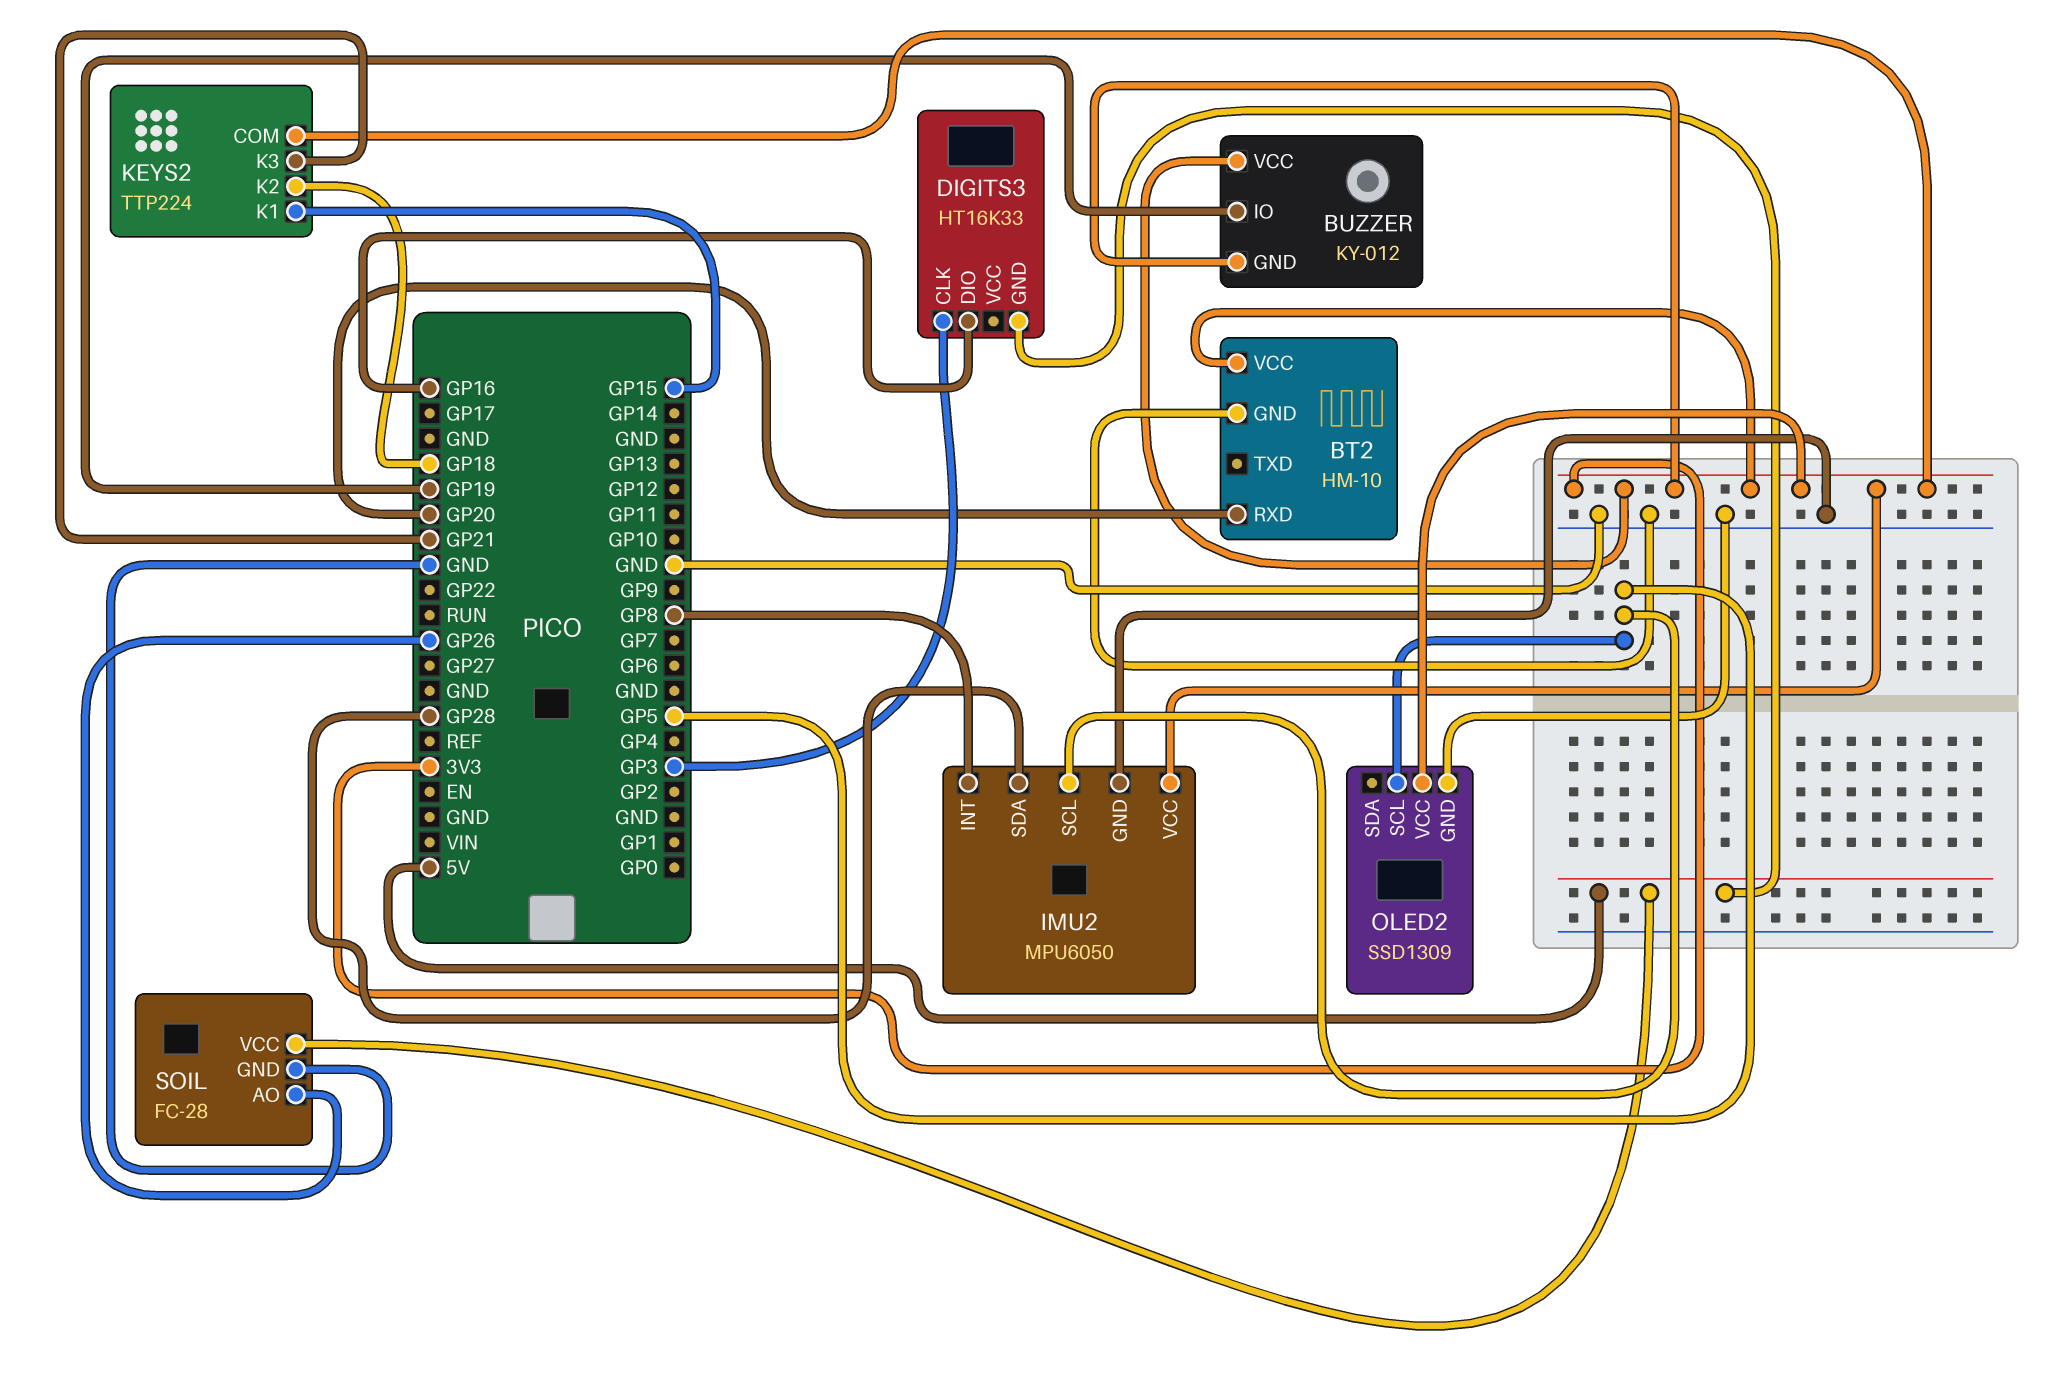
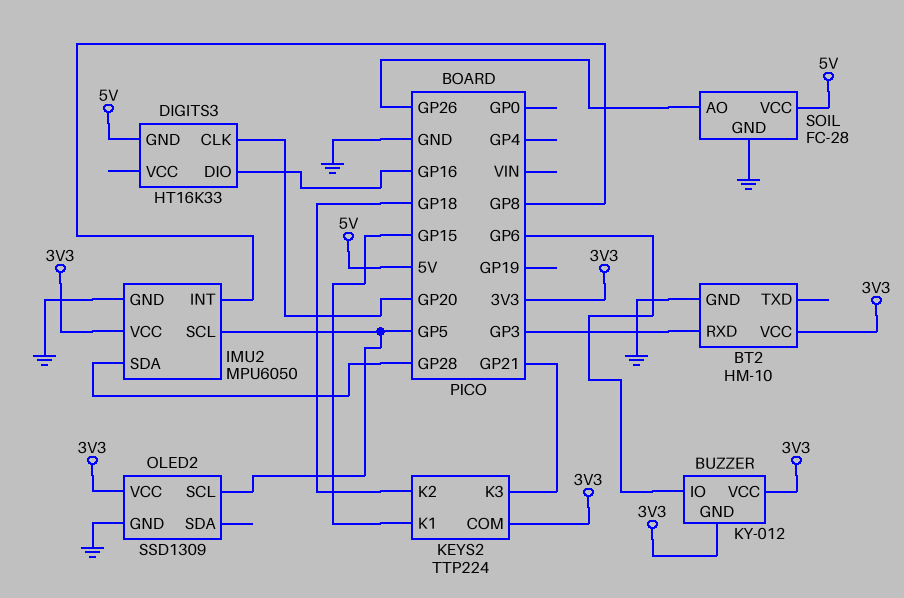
BT2 pin RXD: GP20 -> GP3
BUZZER pin IO: GP19 -> GP6
DIGITS3 pin CLK: GP3 -> GP20

